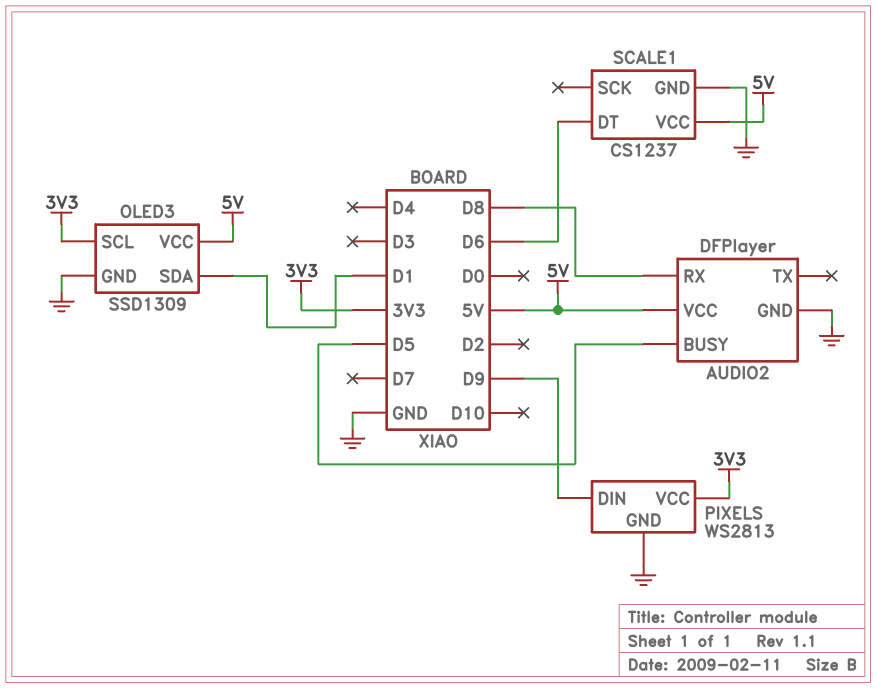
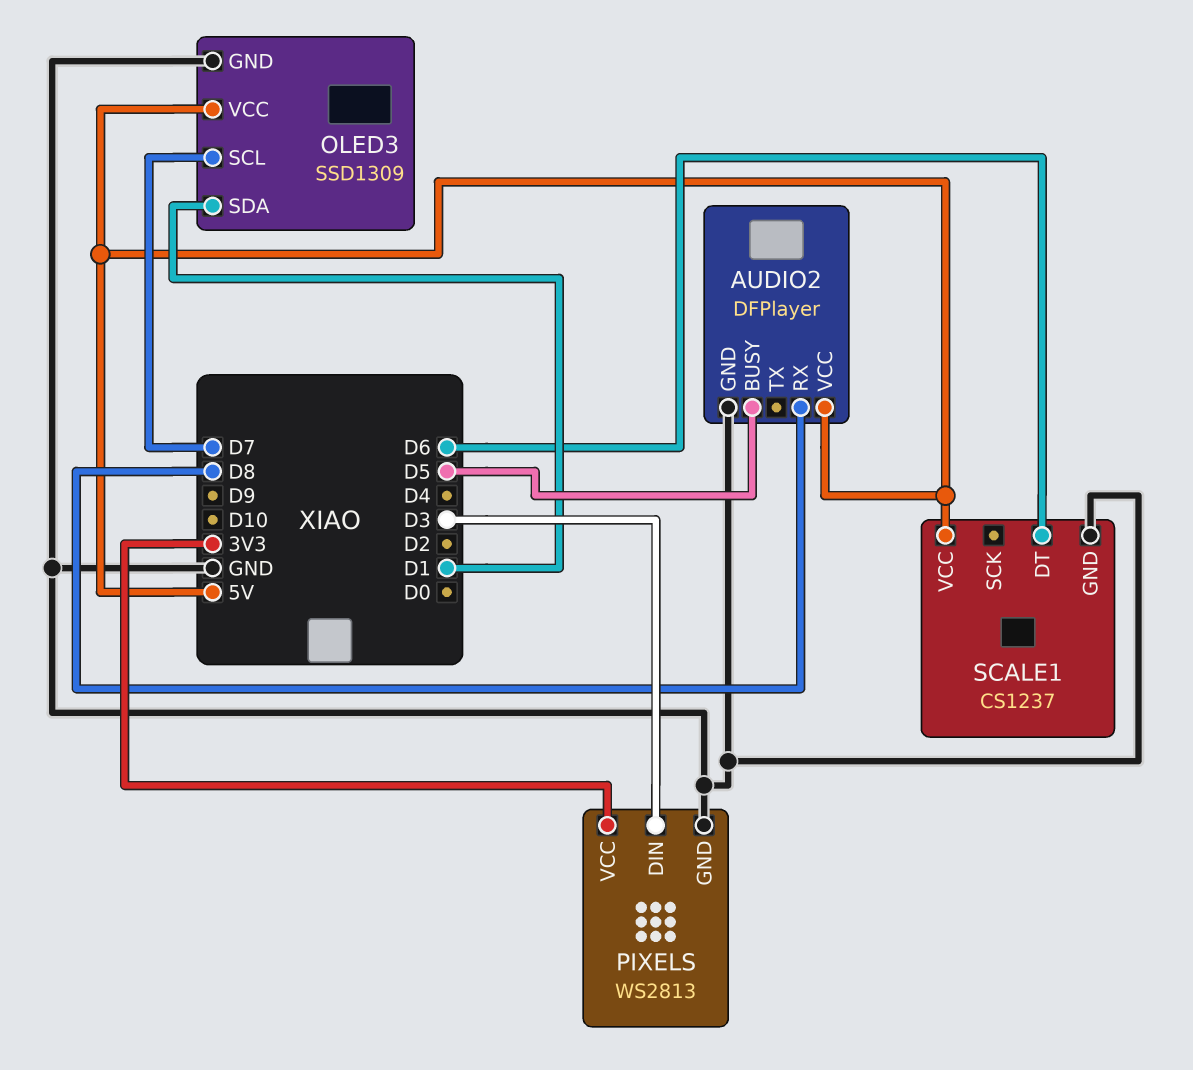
OLED3 pin SCL: 3V3 -> D7
PIXELS pin DIN: D9 -> D3

